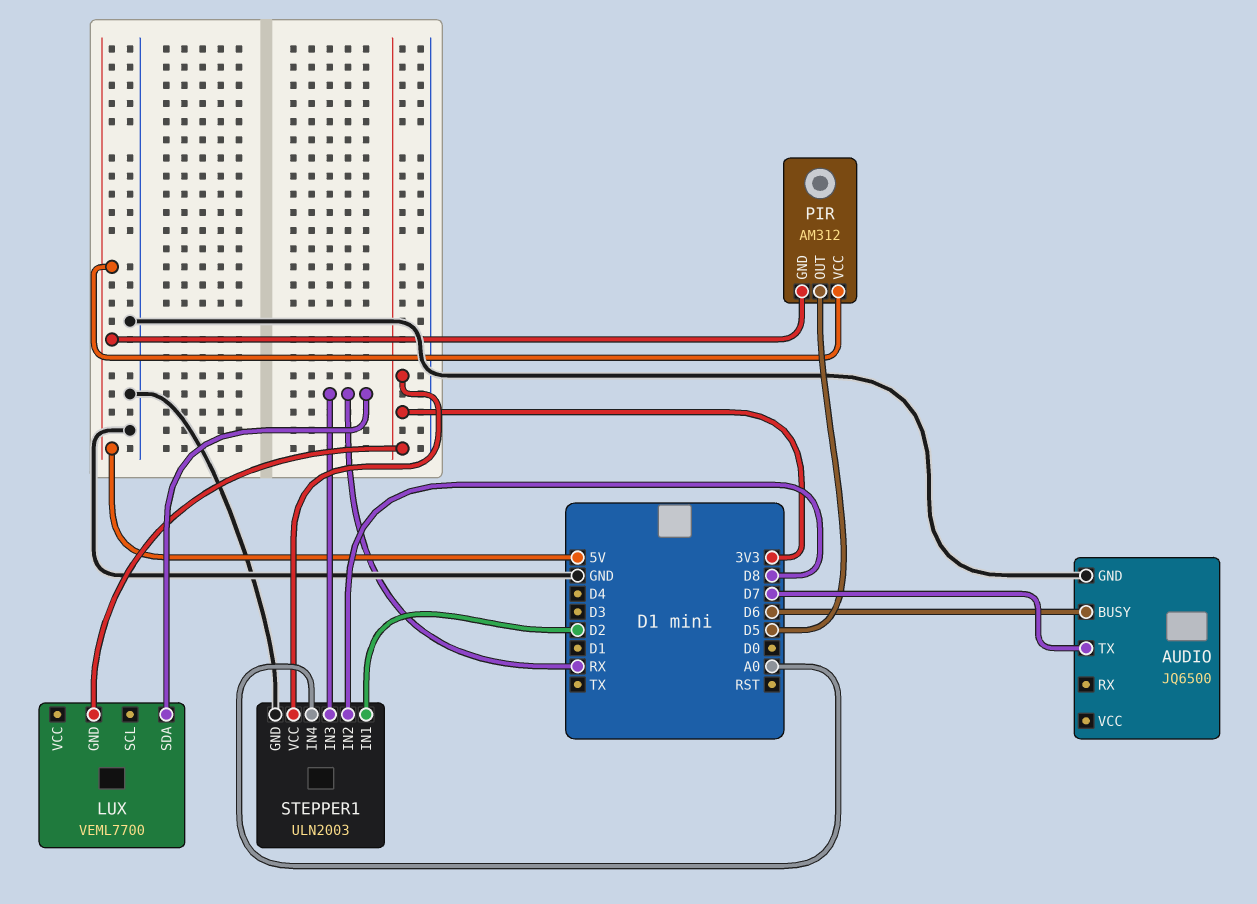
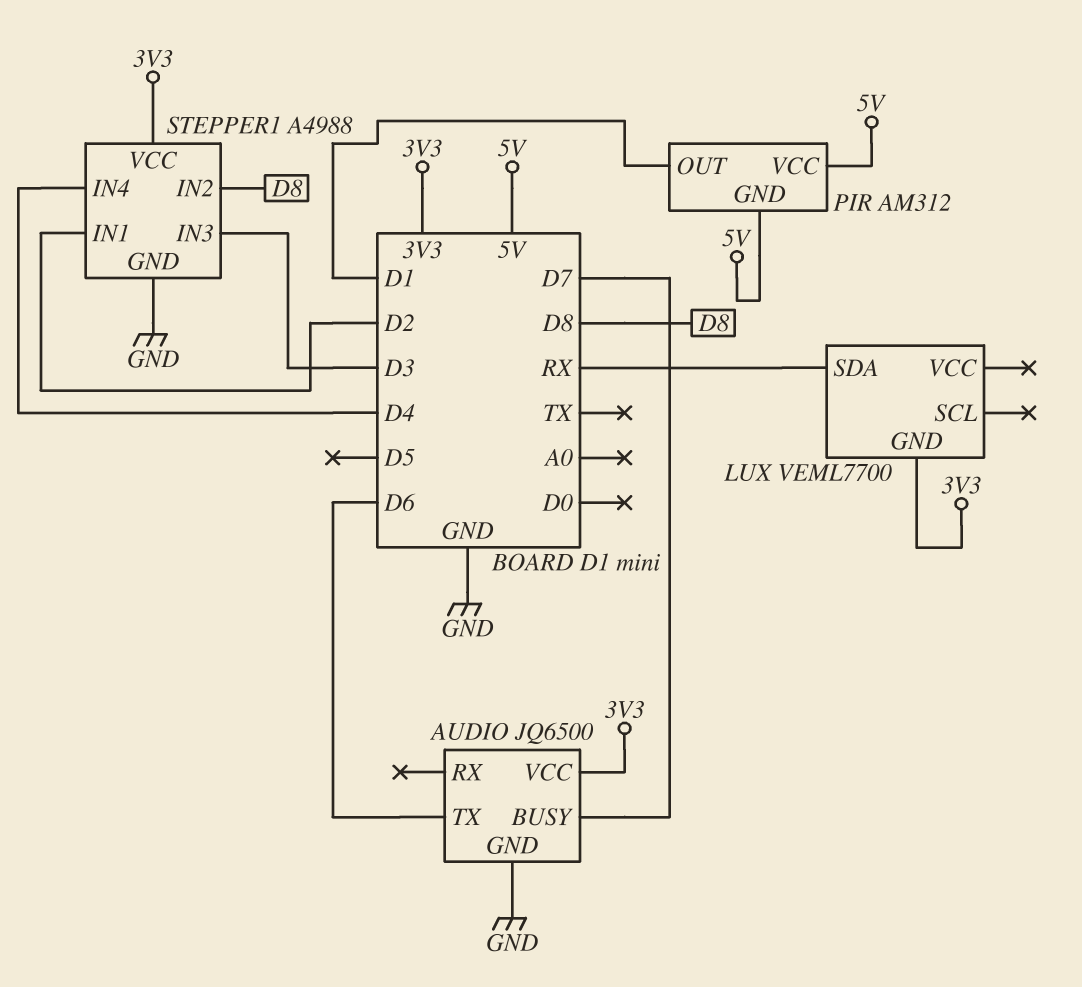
AUDIO pin BUSY: D6 -> D7
AUDIO pin TX: D7 -> D6
AUDIO pin VCC: none -> 3V3
PIR pin OUT: D5 -> D1
STEPPER1: ULN2003 -> A4988
STEPPER1 pin IN3: RX -> D3
STEPPER1 pin IN4: A0 -> D4

